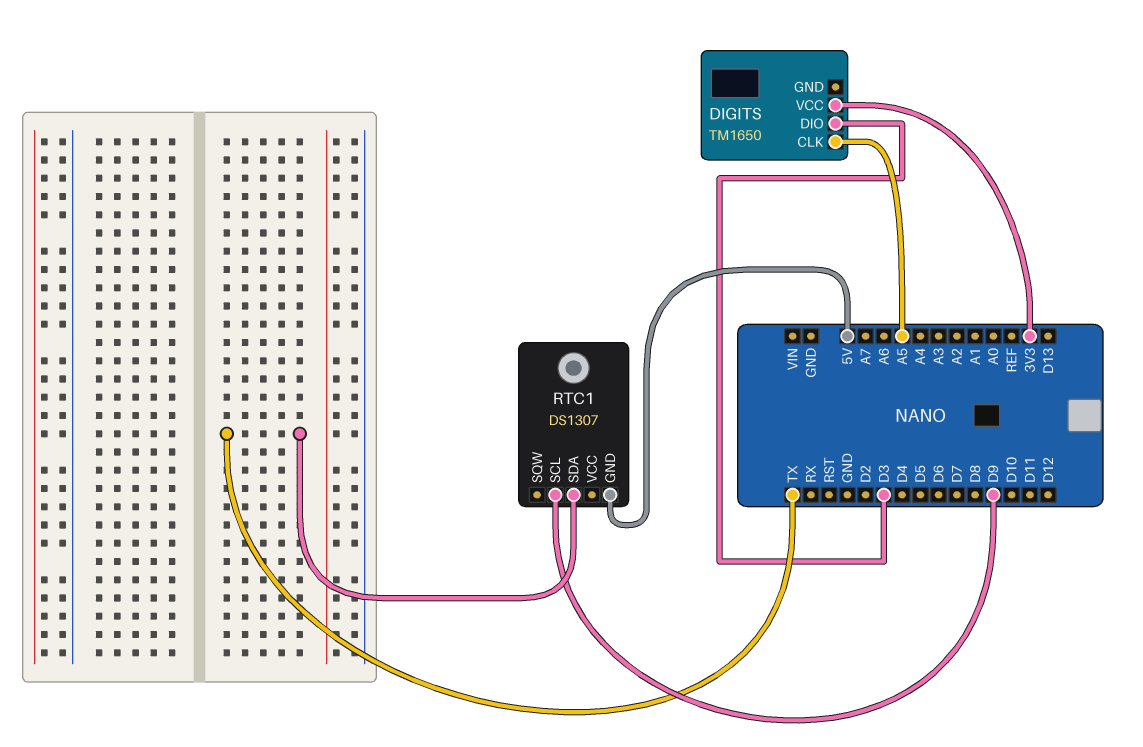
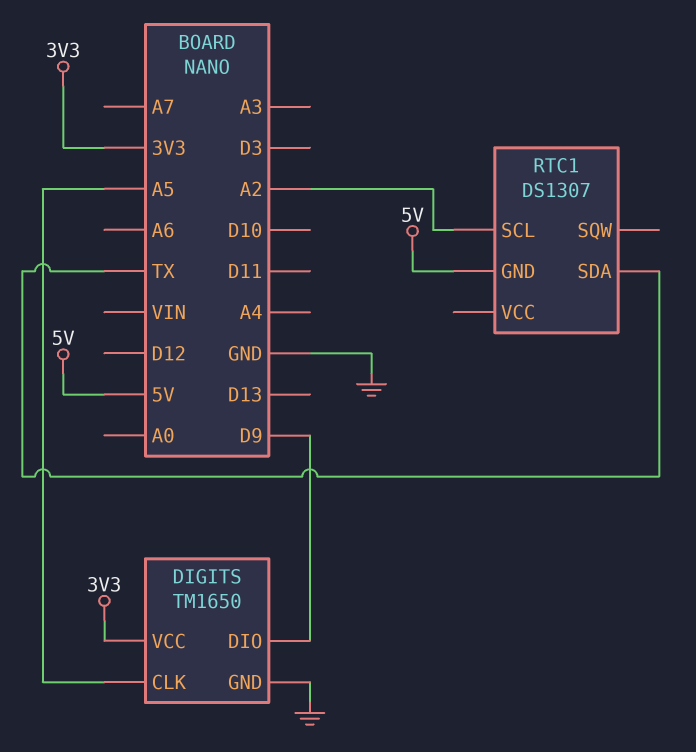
DIGITS pin DIO: D3 -> D9
DIGITS pin GND: none -> GND
RTC1 pin SCL: D9 -> A2

